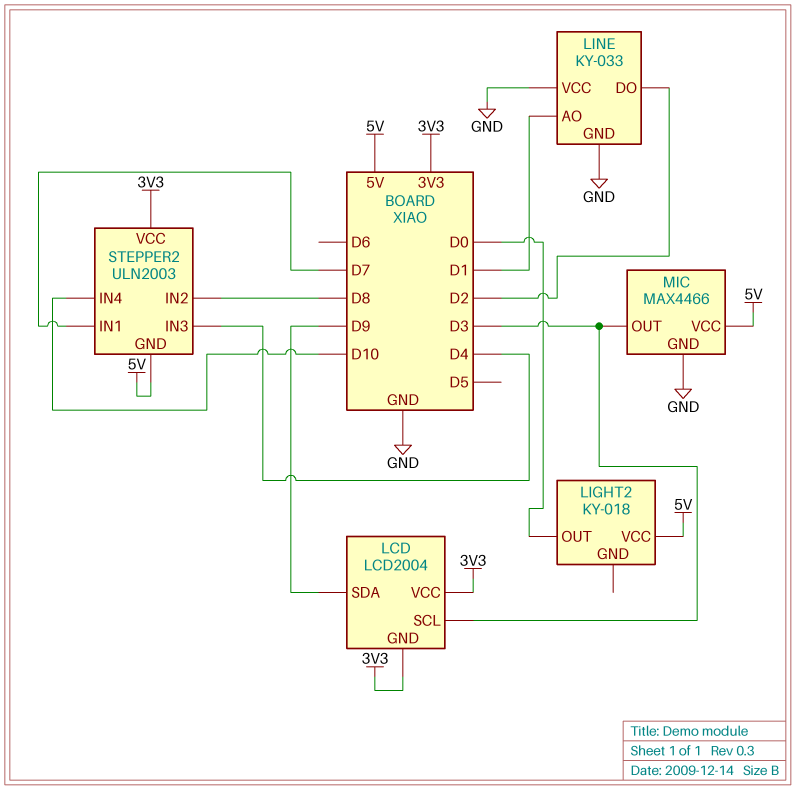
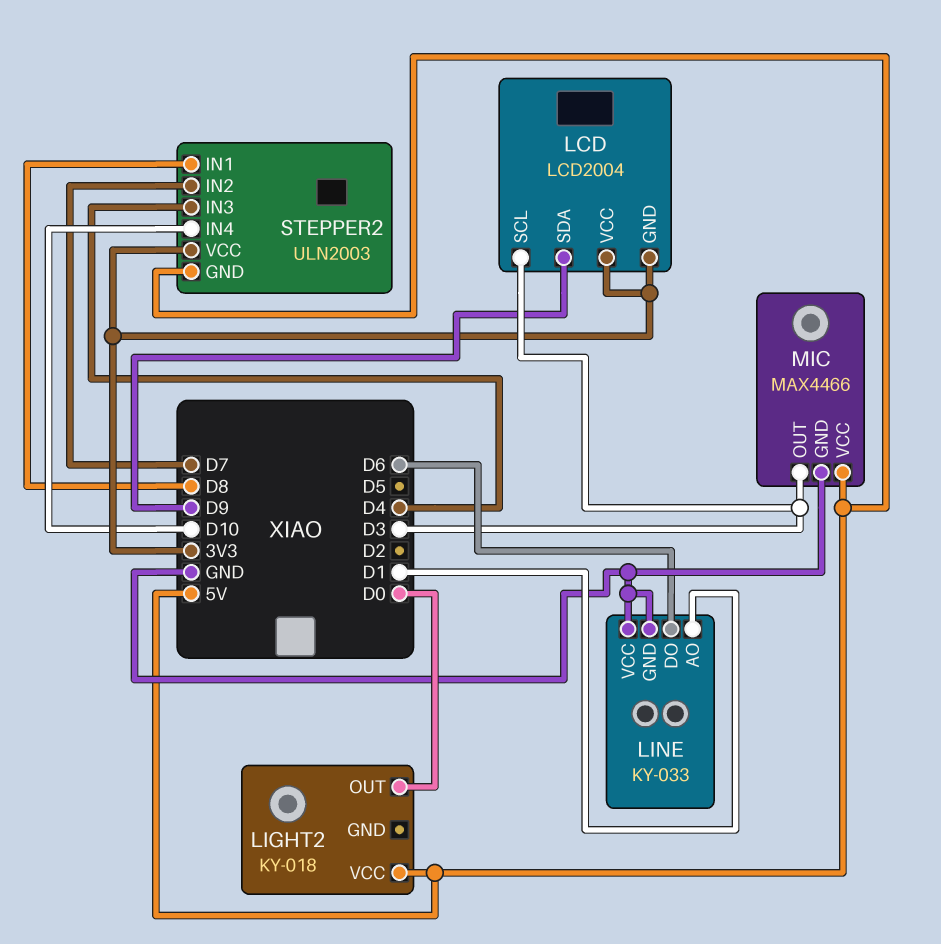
LINE pin DO: D2 -> D6
STEPPER2 pin IN1: D7 -> D8
STEPPER2 pin IN2: D8 -> D7

